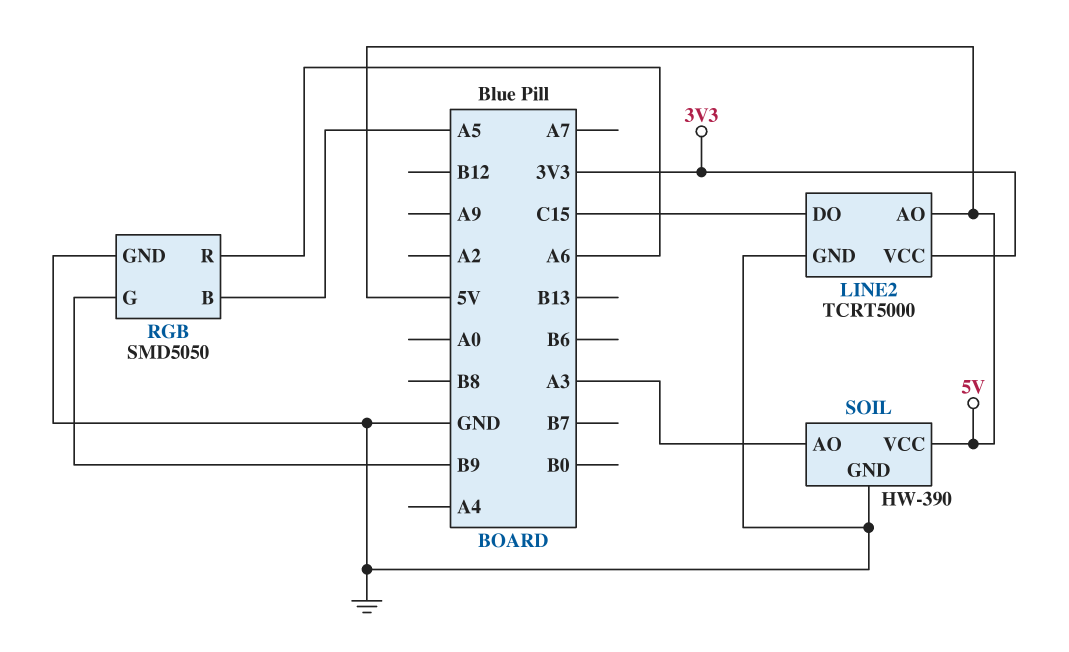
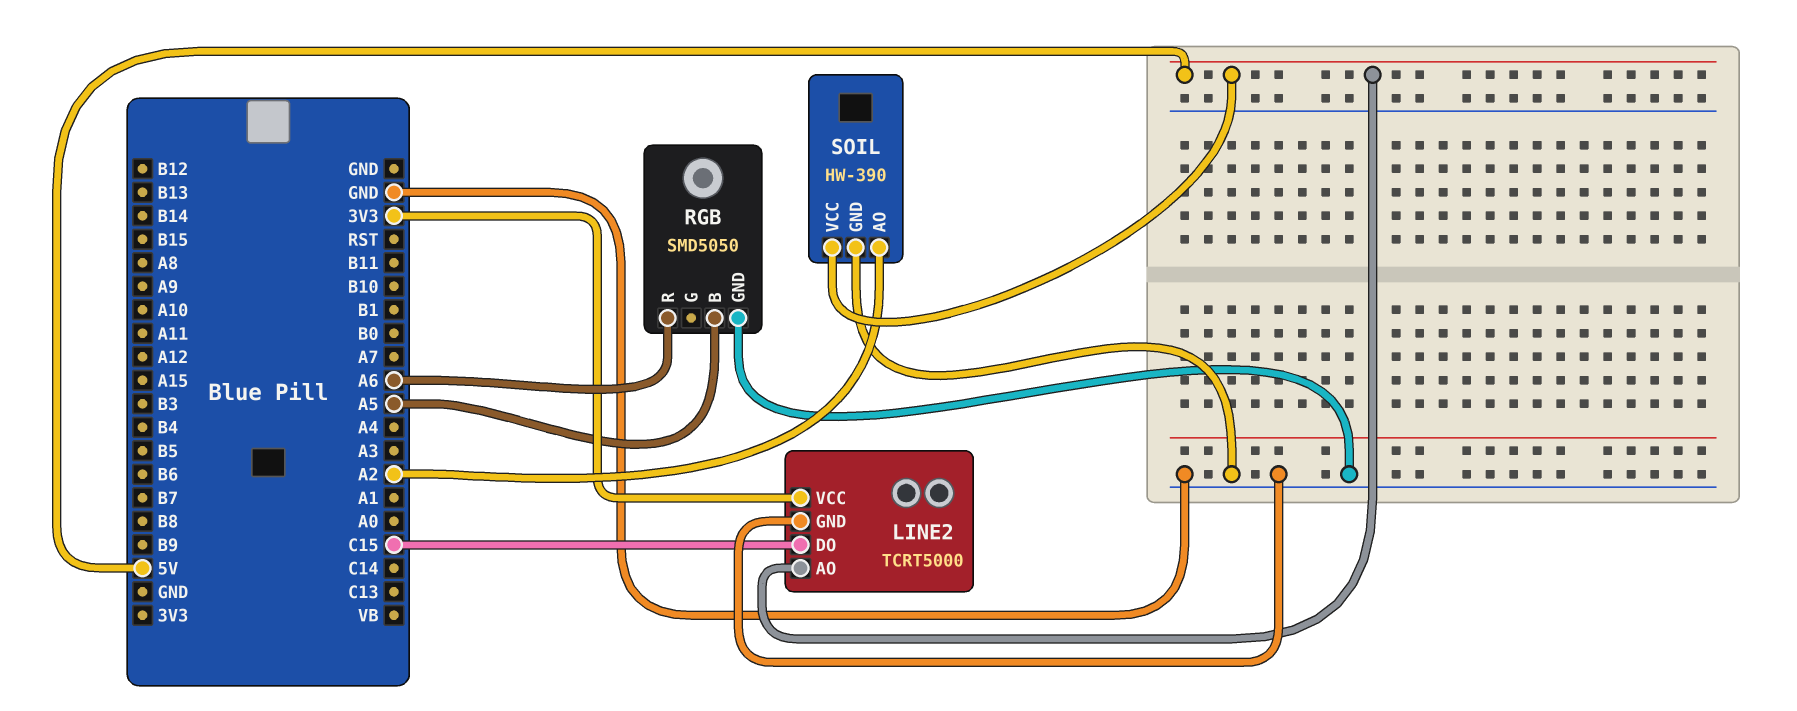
RGB pin G: B9 -> none
SOIL pin AO: A3 -> A2

